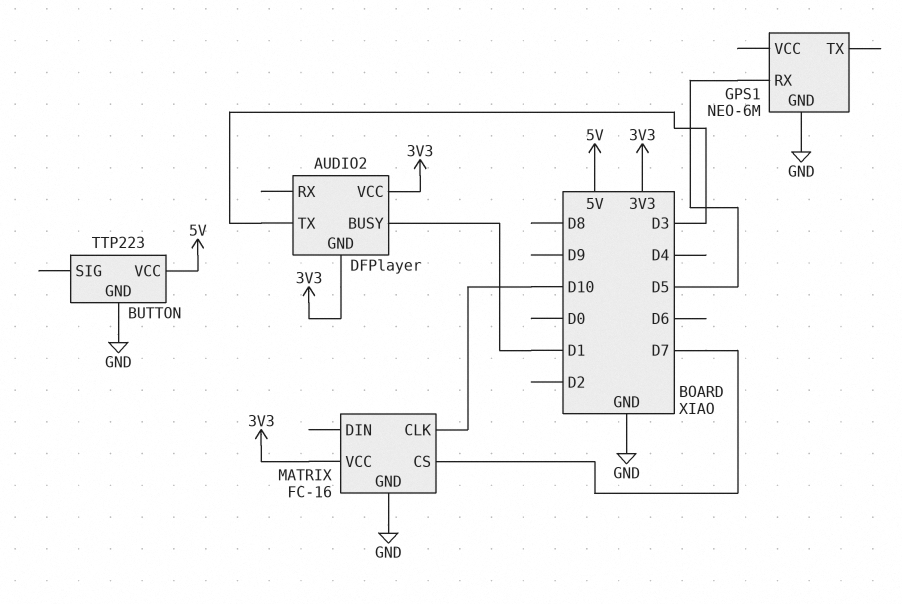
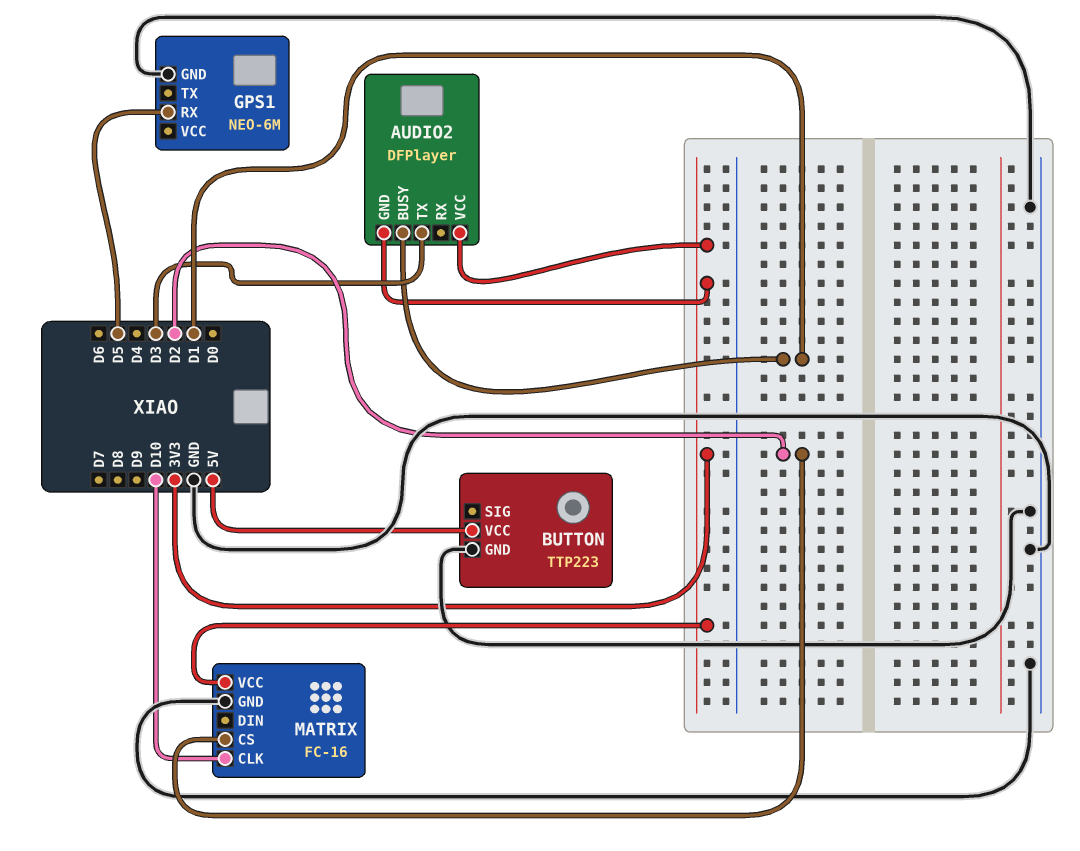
MATRIX pin CS: D7 -> D2

